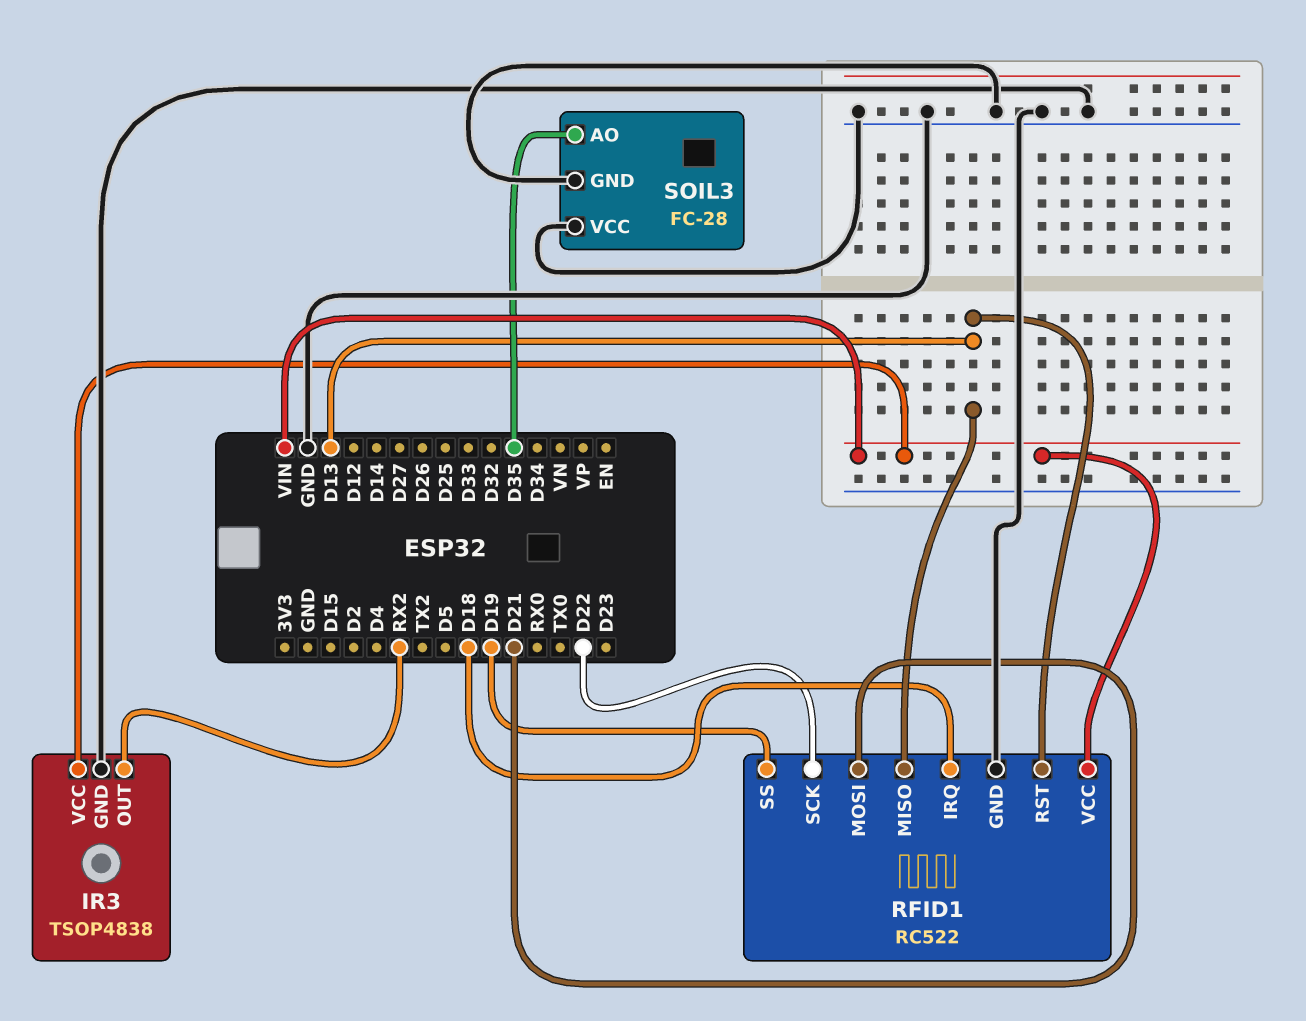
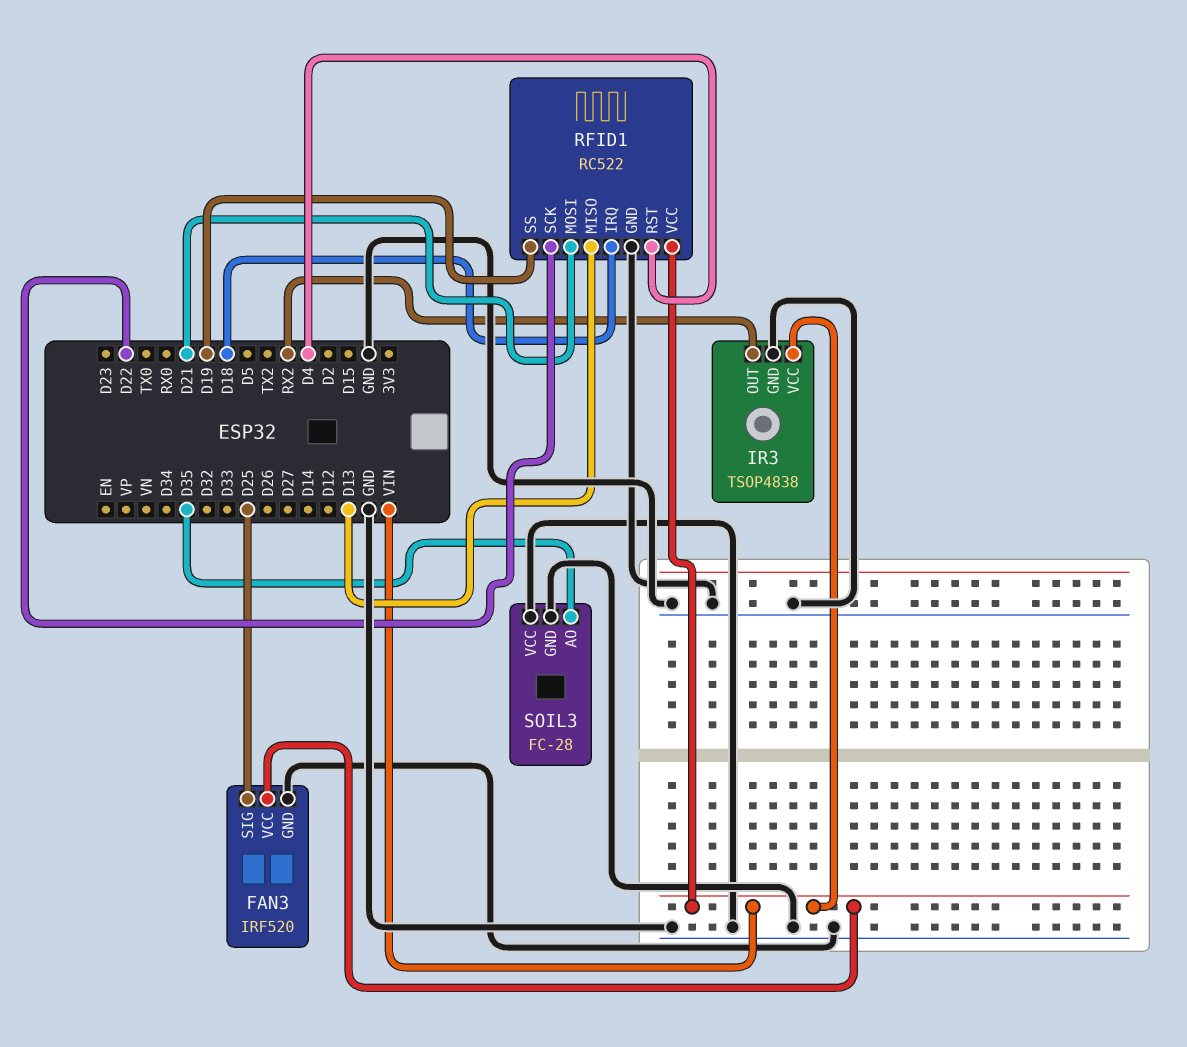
FAN3: none -> IRF520
FAN3 pin GND: none -> GND
FAN3 pin SIG: none -> D25
FAN3 pin VCC: none -> VIN
RFID1 pin RST: D13 -> D4

